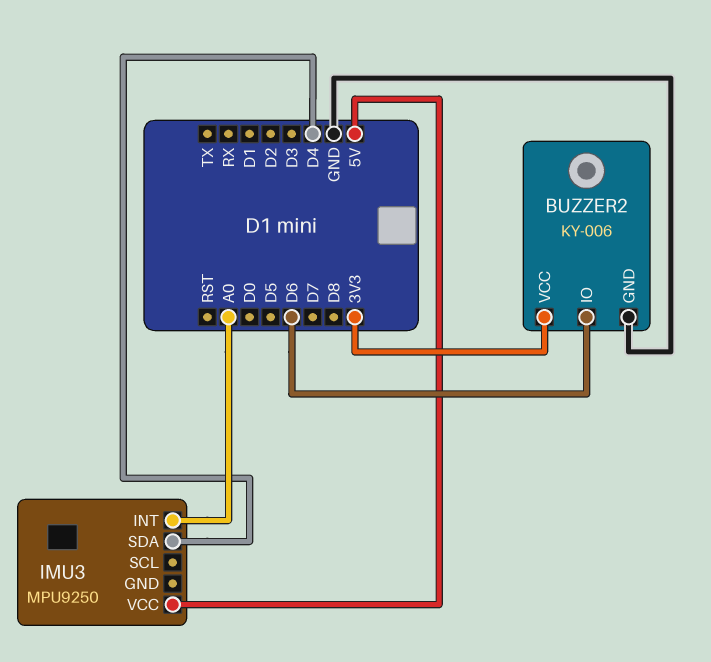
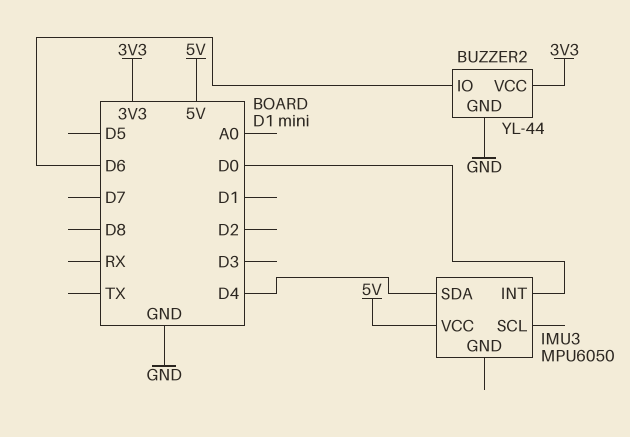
BUZZER2: KY-006 -> YL-44
IMU3: MPU9250 -> MPU6050
IMU3 pin INT: A0 -> D0

